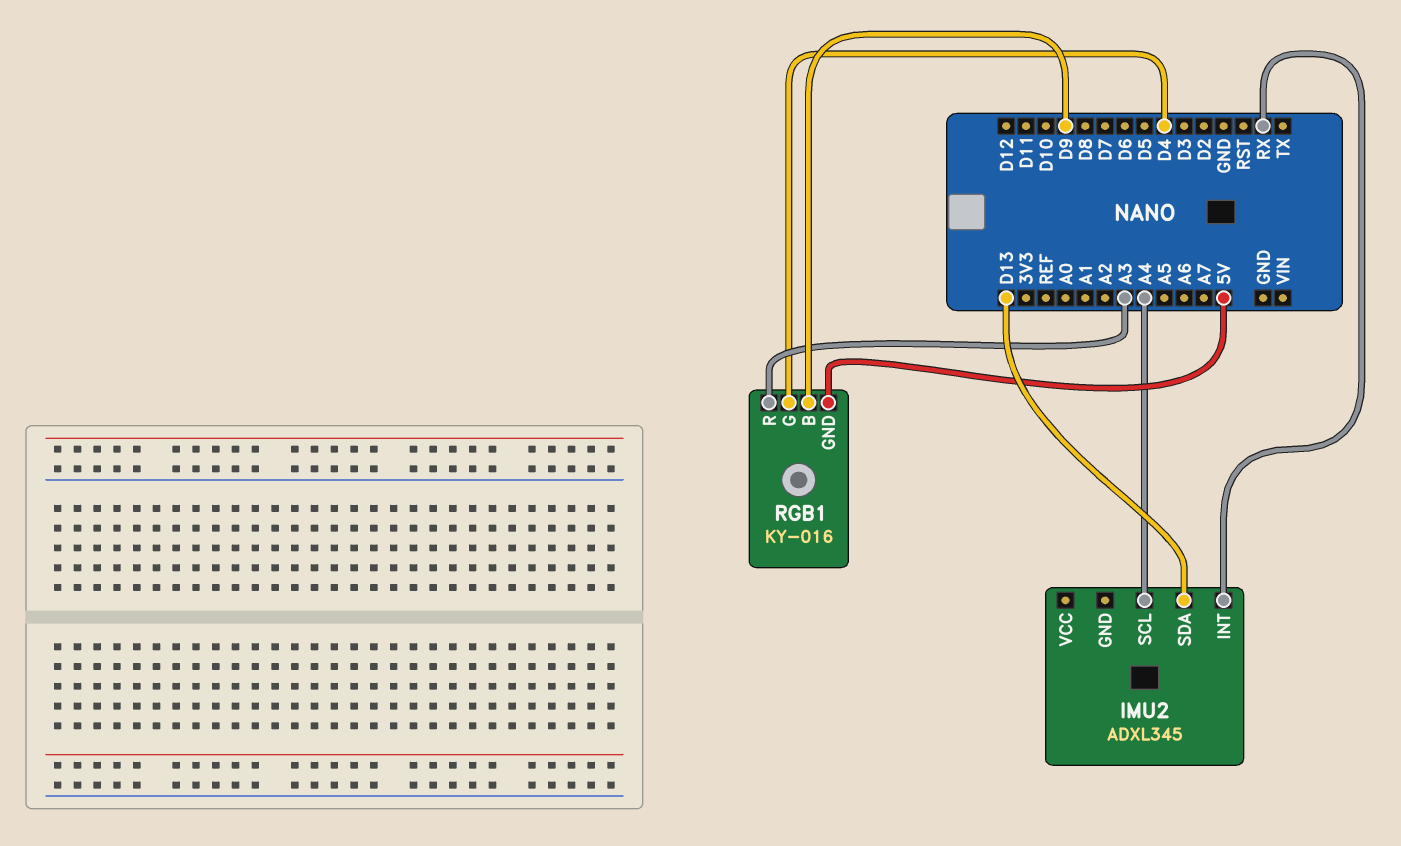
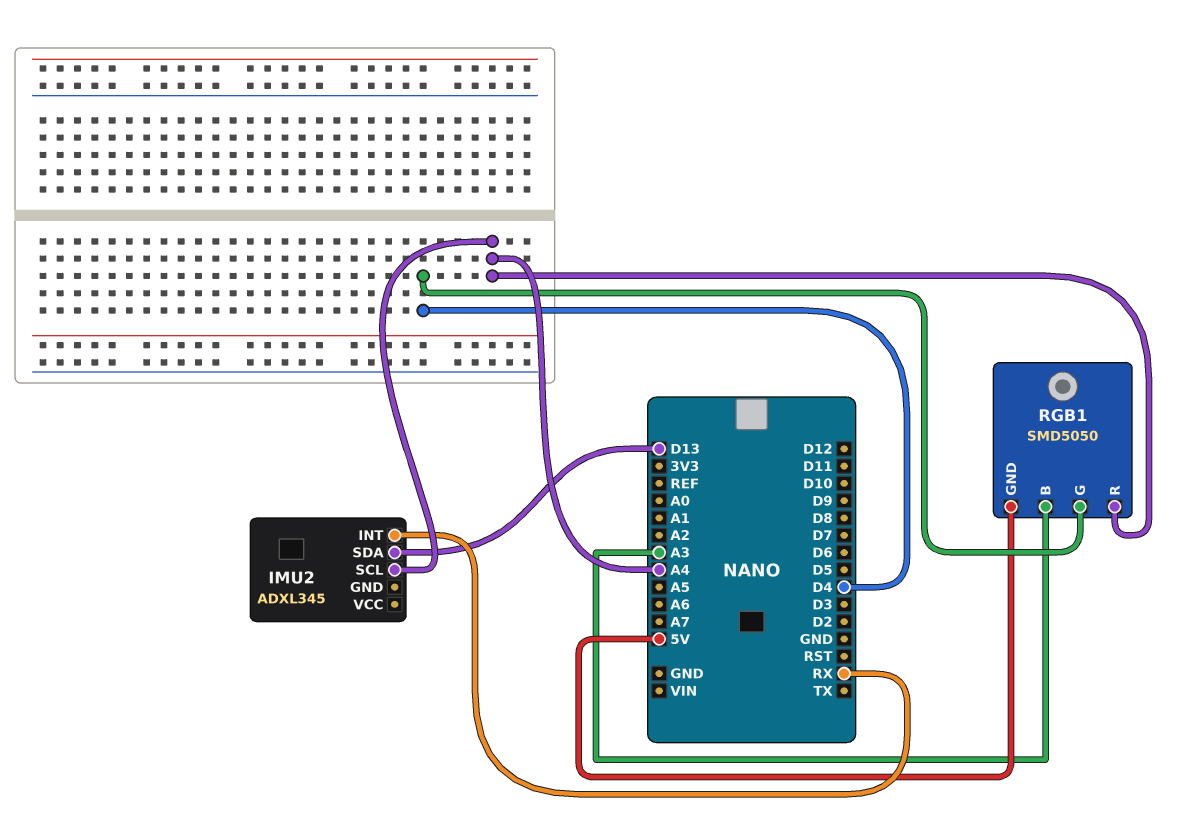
RGB1: KY-016 -> SMD5050
RGB1 pin B: D9 -> A3
RGB1 pin R: A3 -> A4

